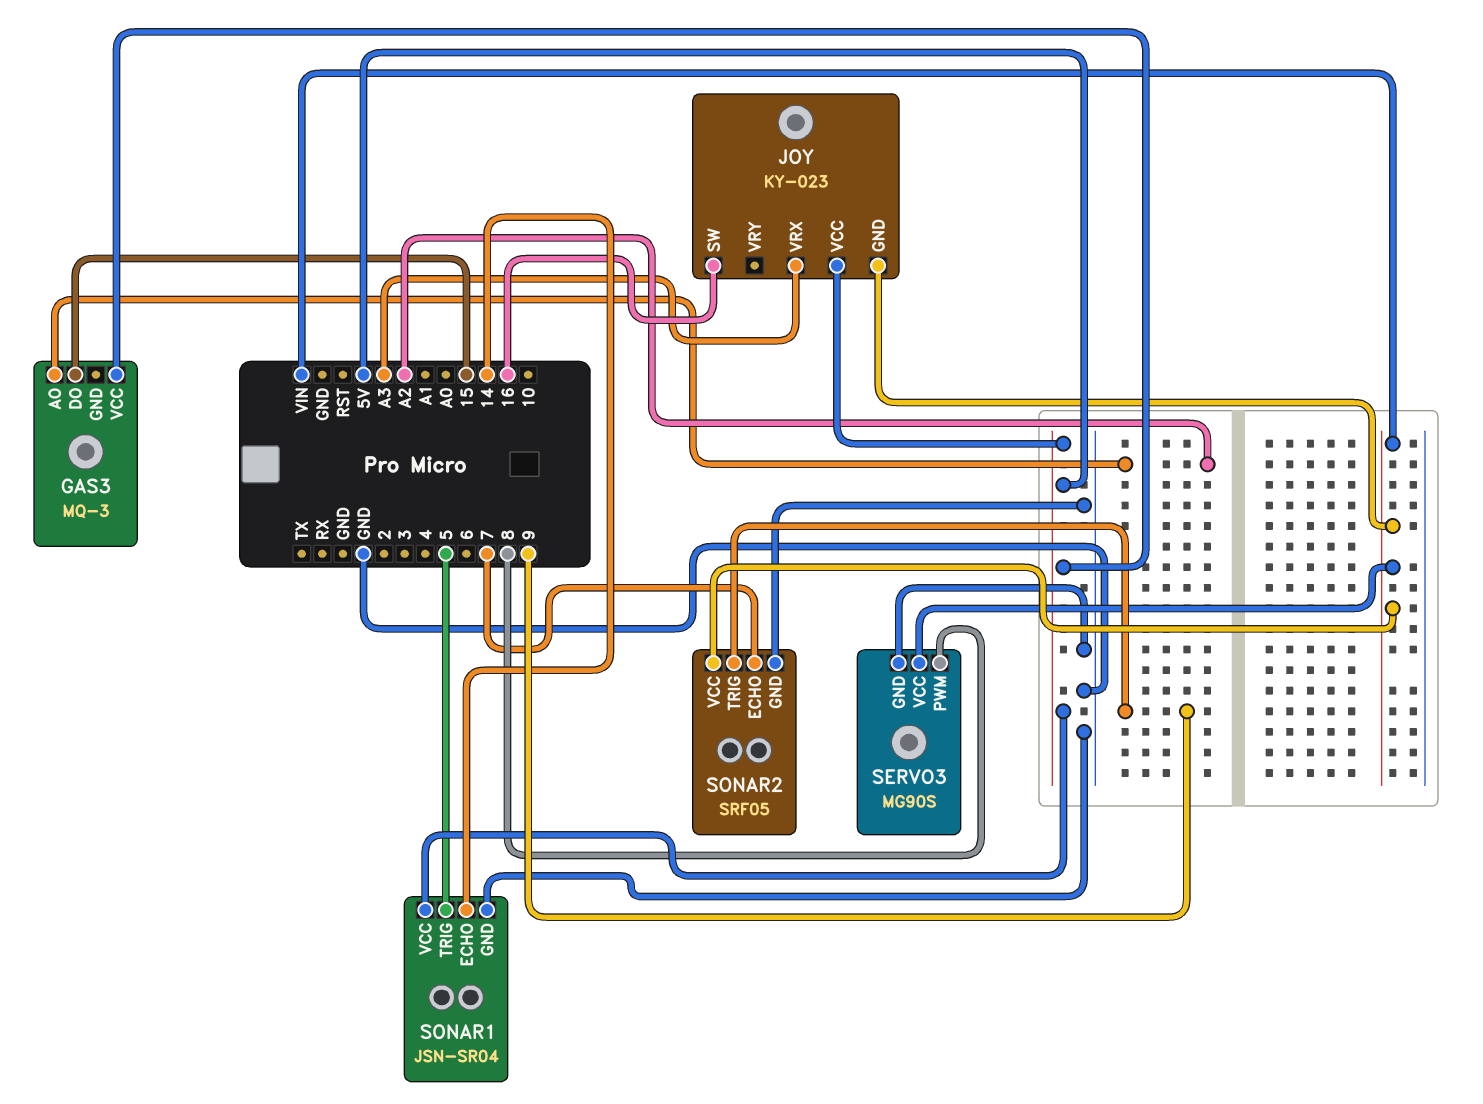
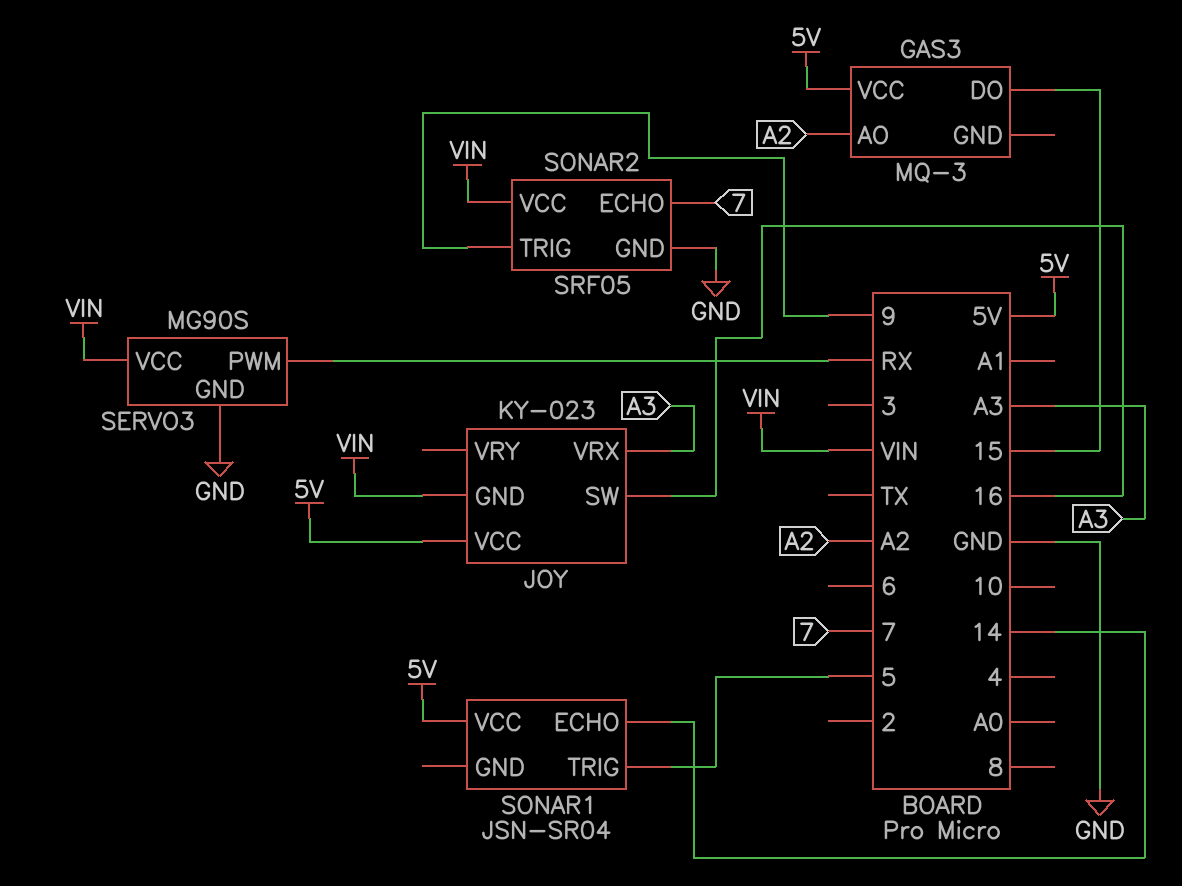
SERVO3 pin PWM: 8 -> RX
SONAR1 pin GND: GND -> none

